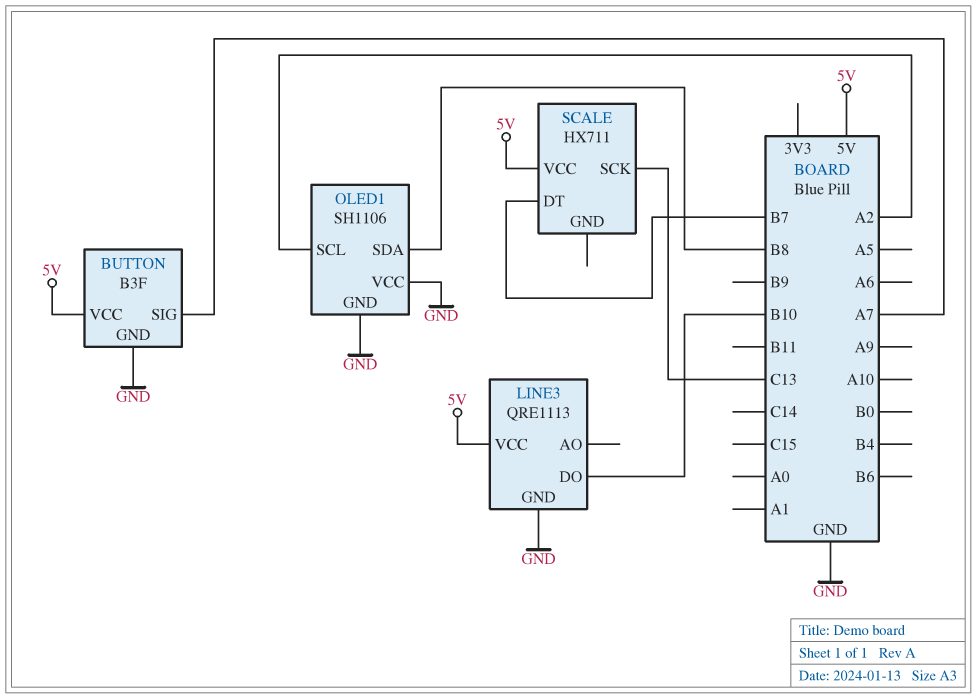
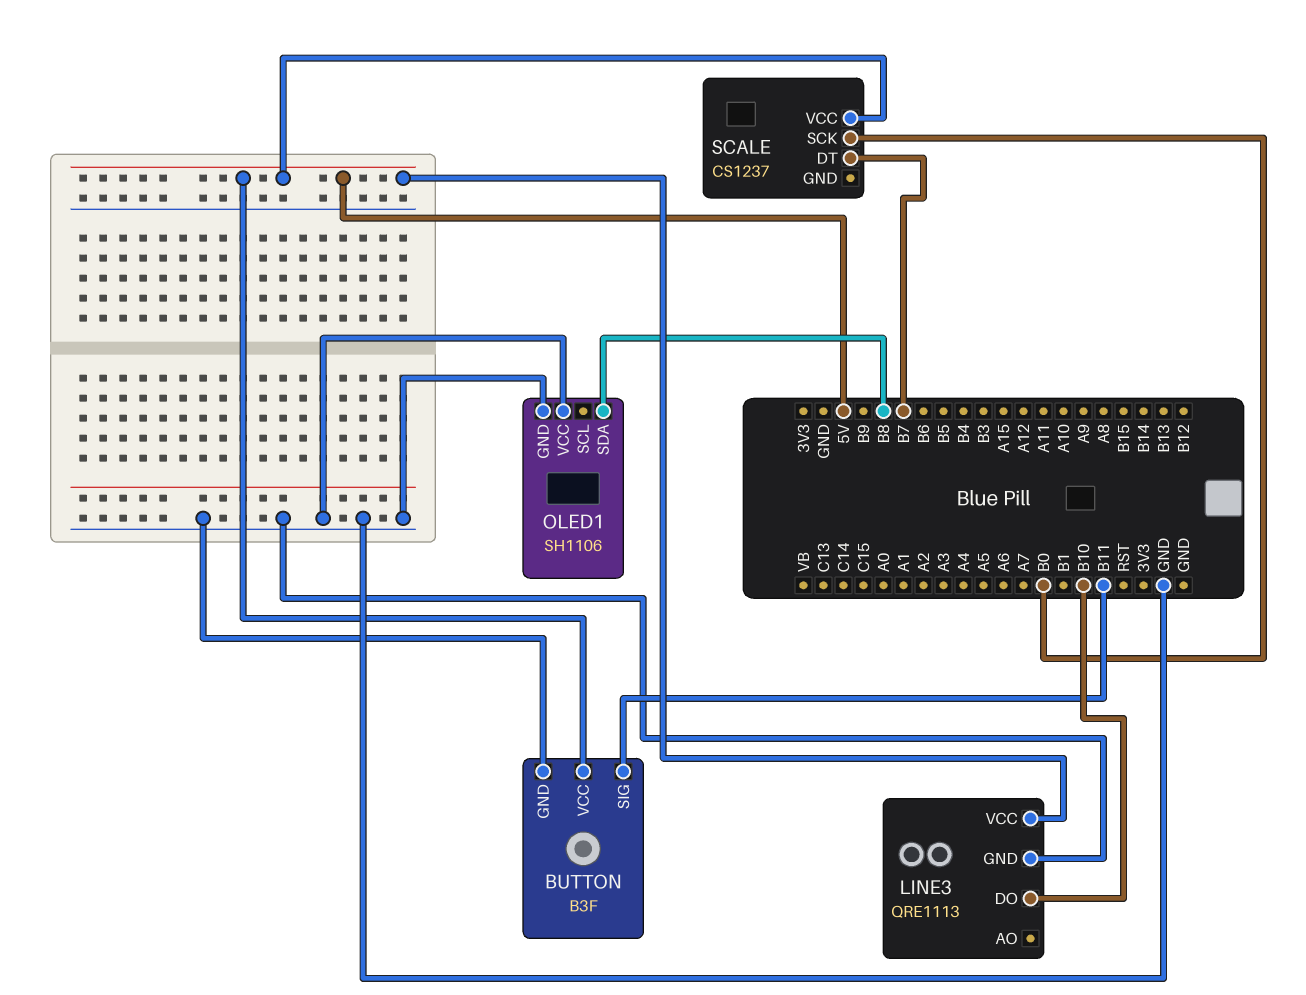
BUTTON pin SIG: A7 -> B11
OLED1 pin SCL: A2 -> none
SCALE: HX711 -> CS1237
SCALE pin SCK: C13 -> B0

